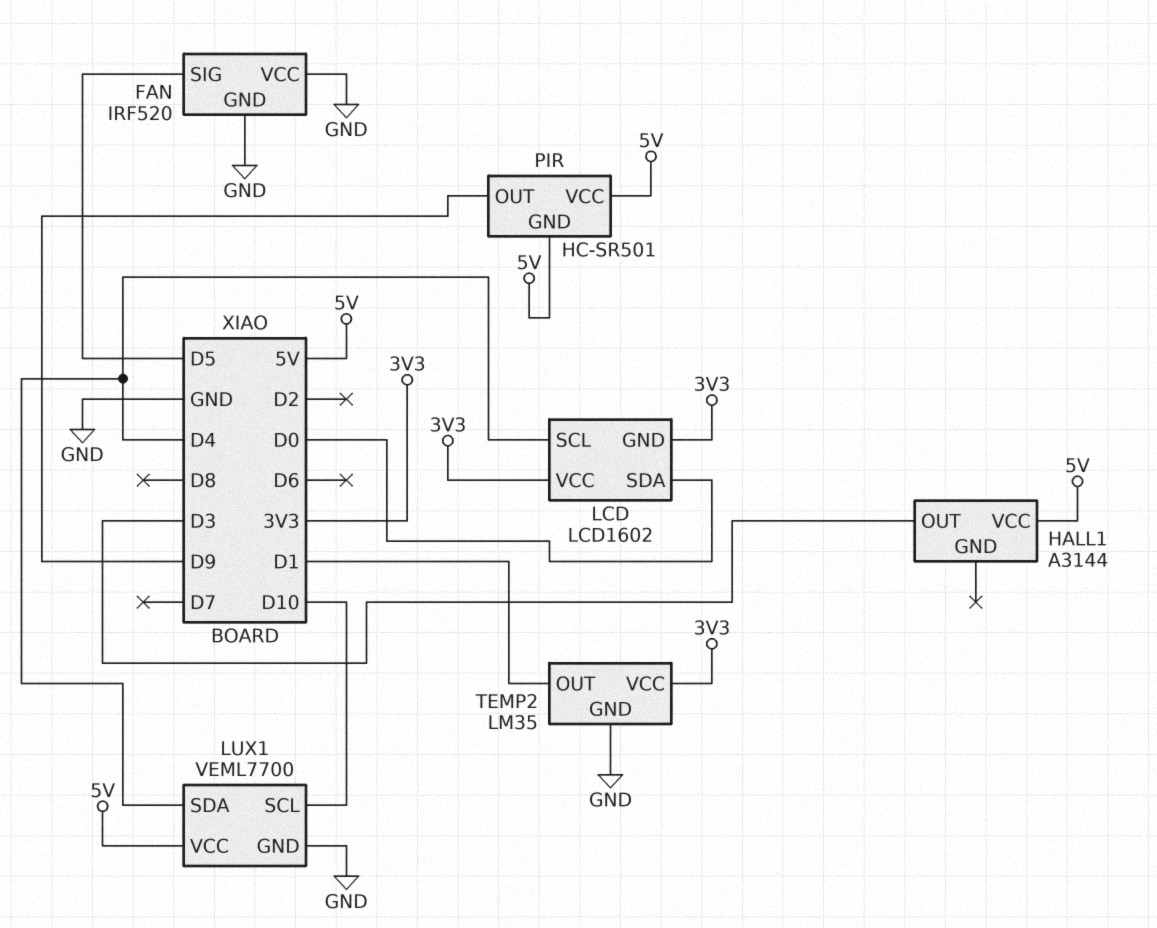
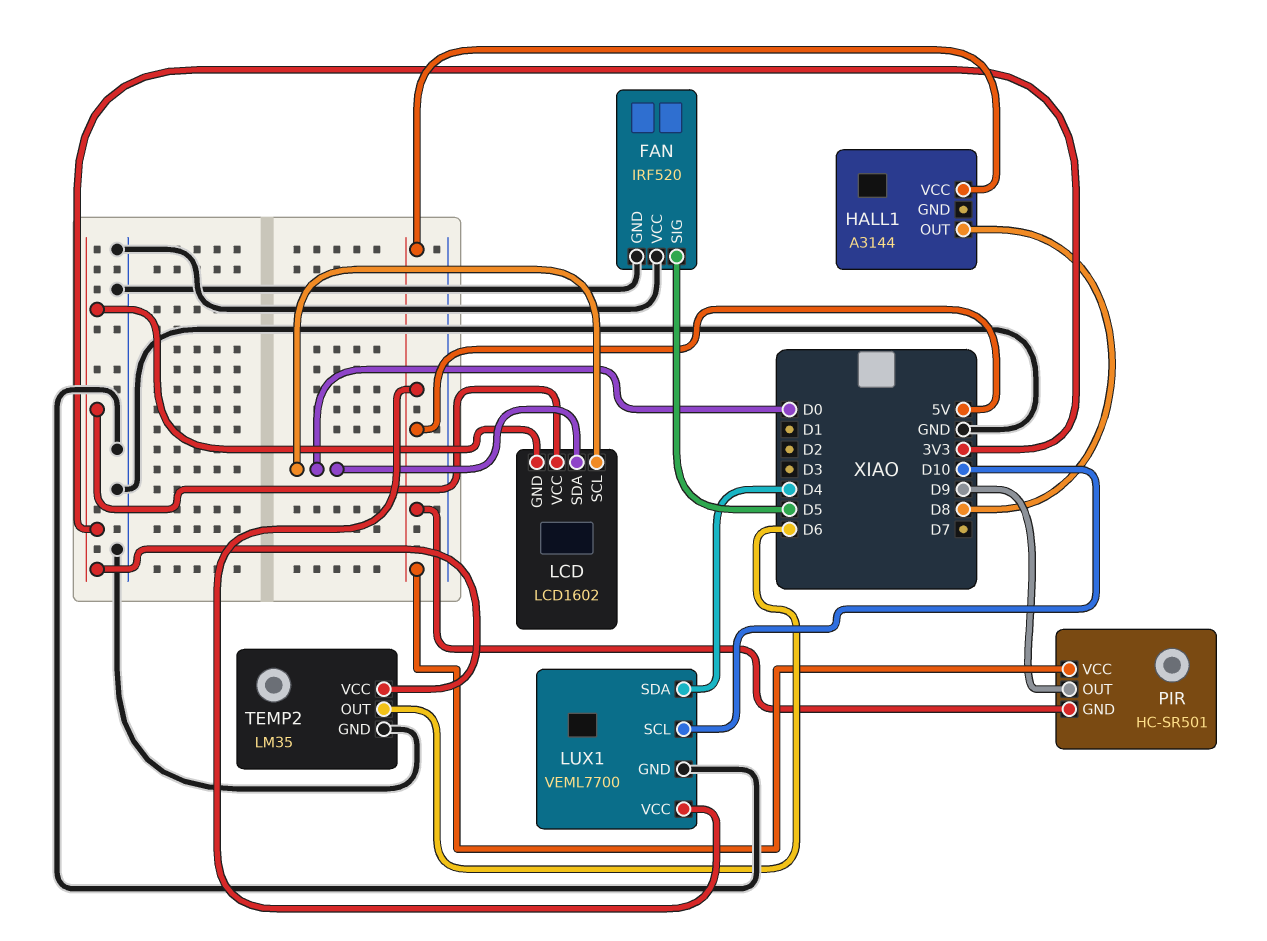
HALL1 pin OUT: D3 -> D8
LCD pin SCL: D4 -> D0
TEMP2 pin OUT: D1 -> D6

